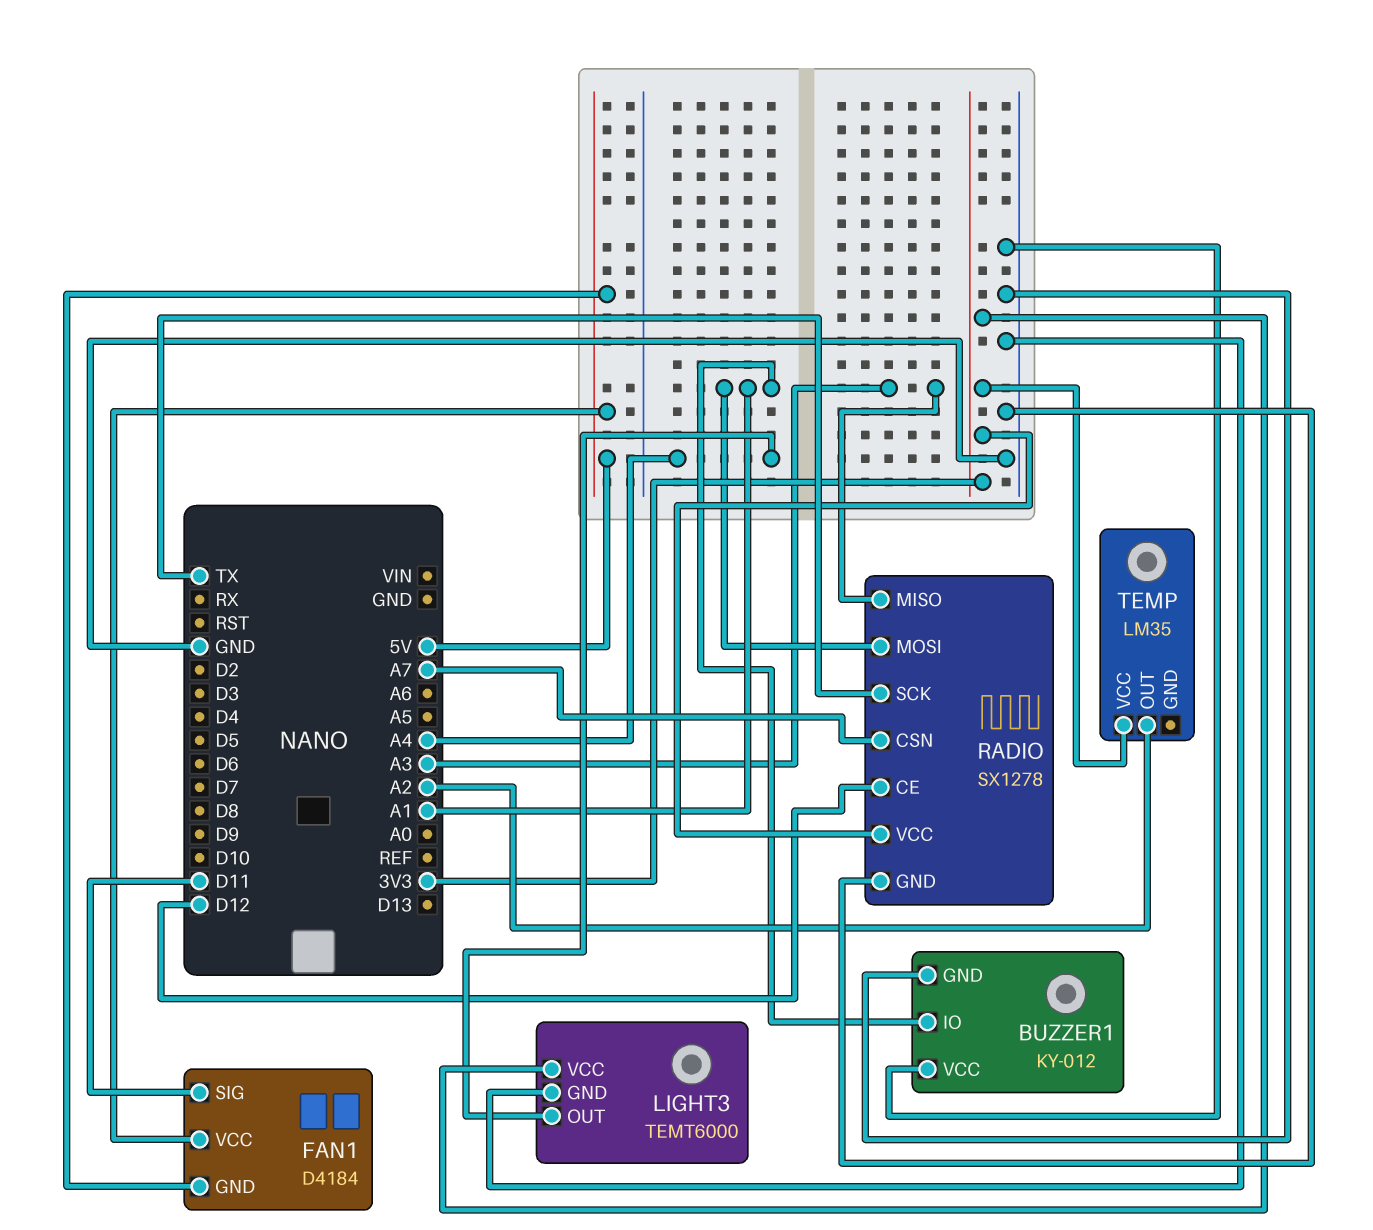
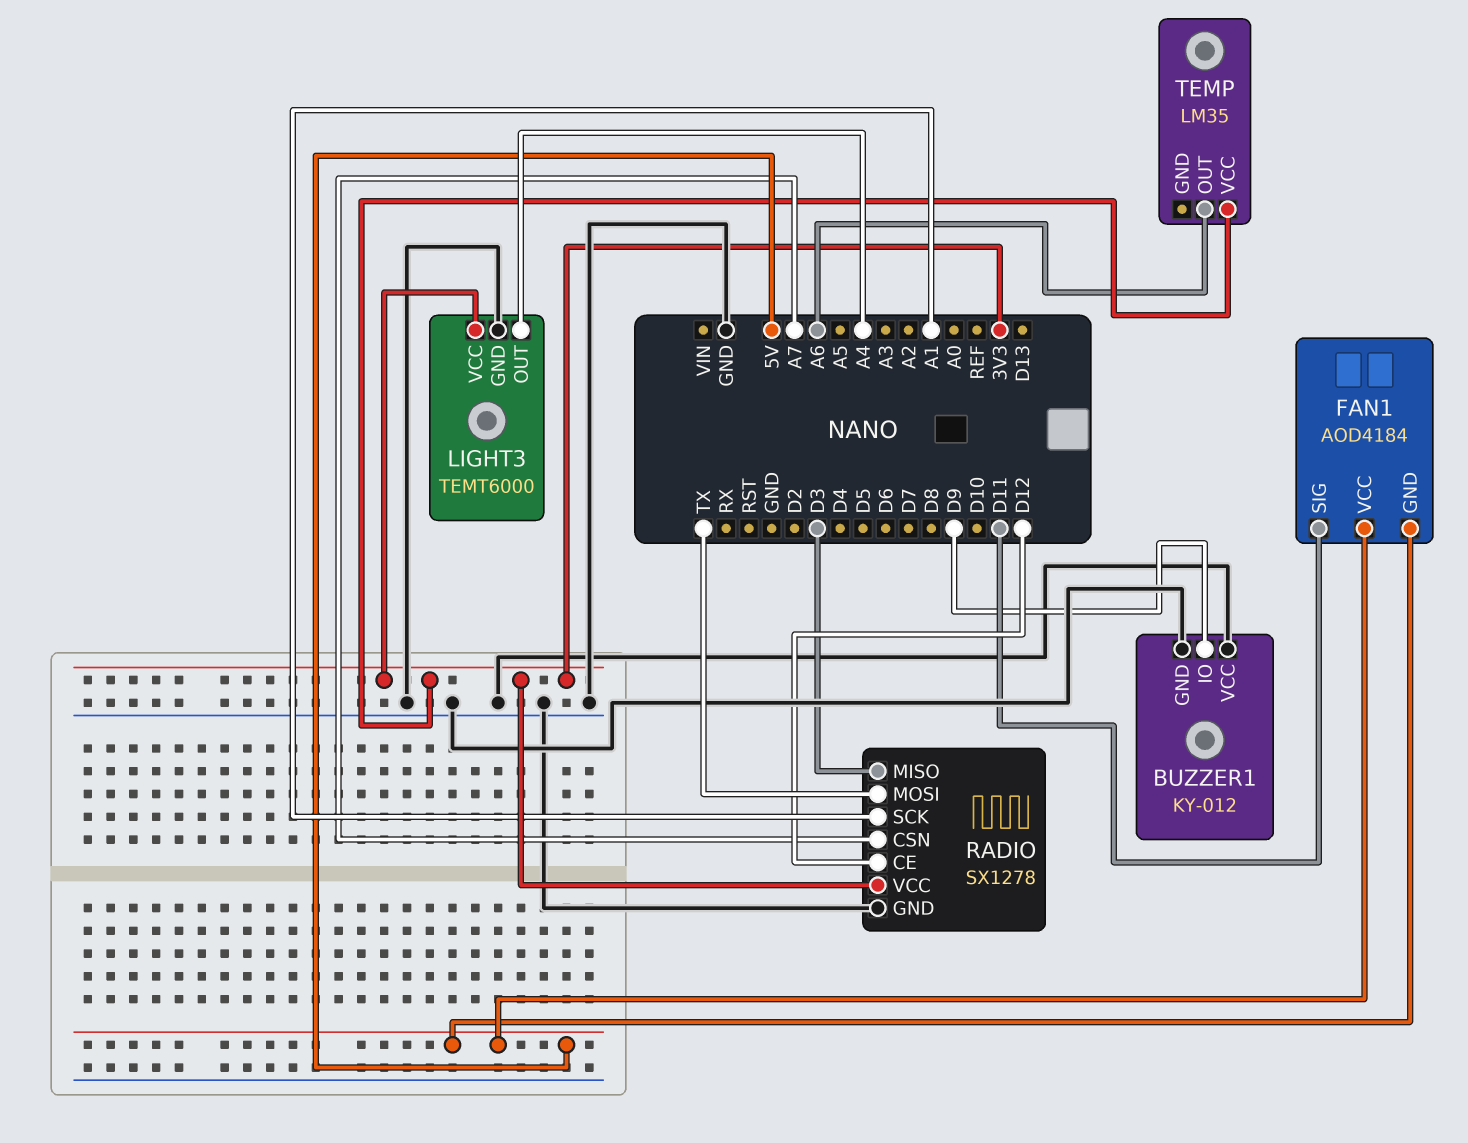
BUZZER1 pin IO: A1 -> D9
FAN1: D4184 -> AOD4184
RADIO pin MISO: A3 -> D3
RADIO pin MOSI: A1 -> TX
RADIO pin SCK: TX -> A1
TEMP pin OUT: A2 -> A6

